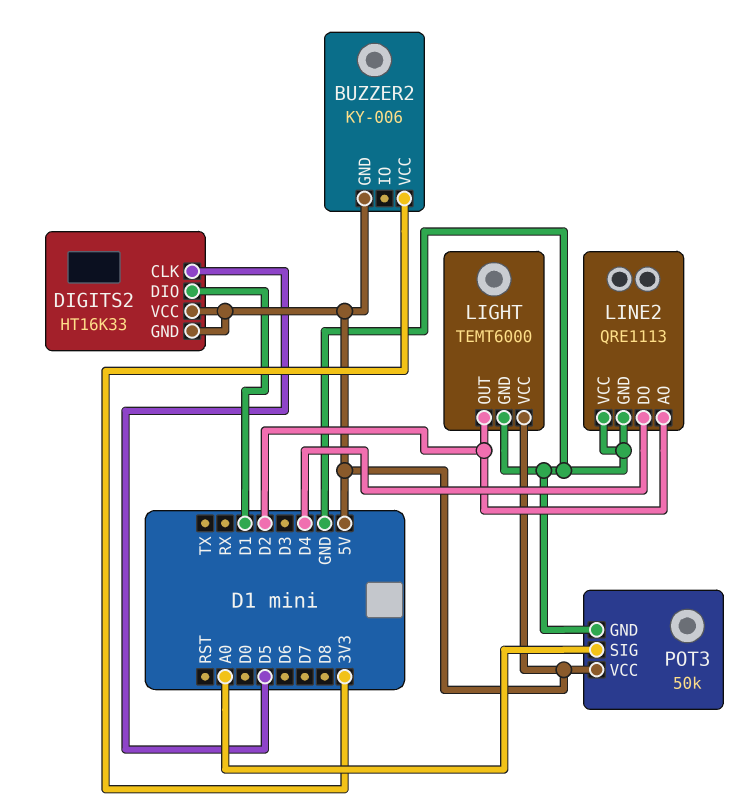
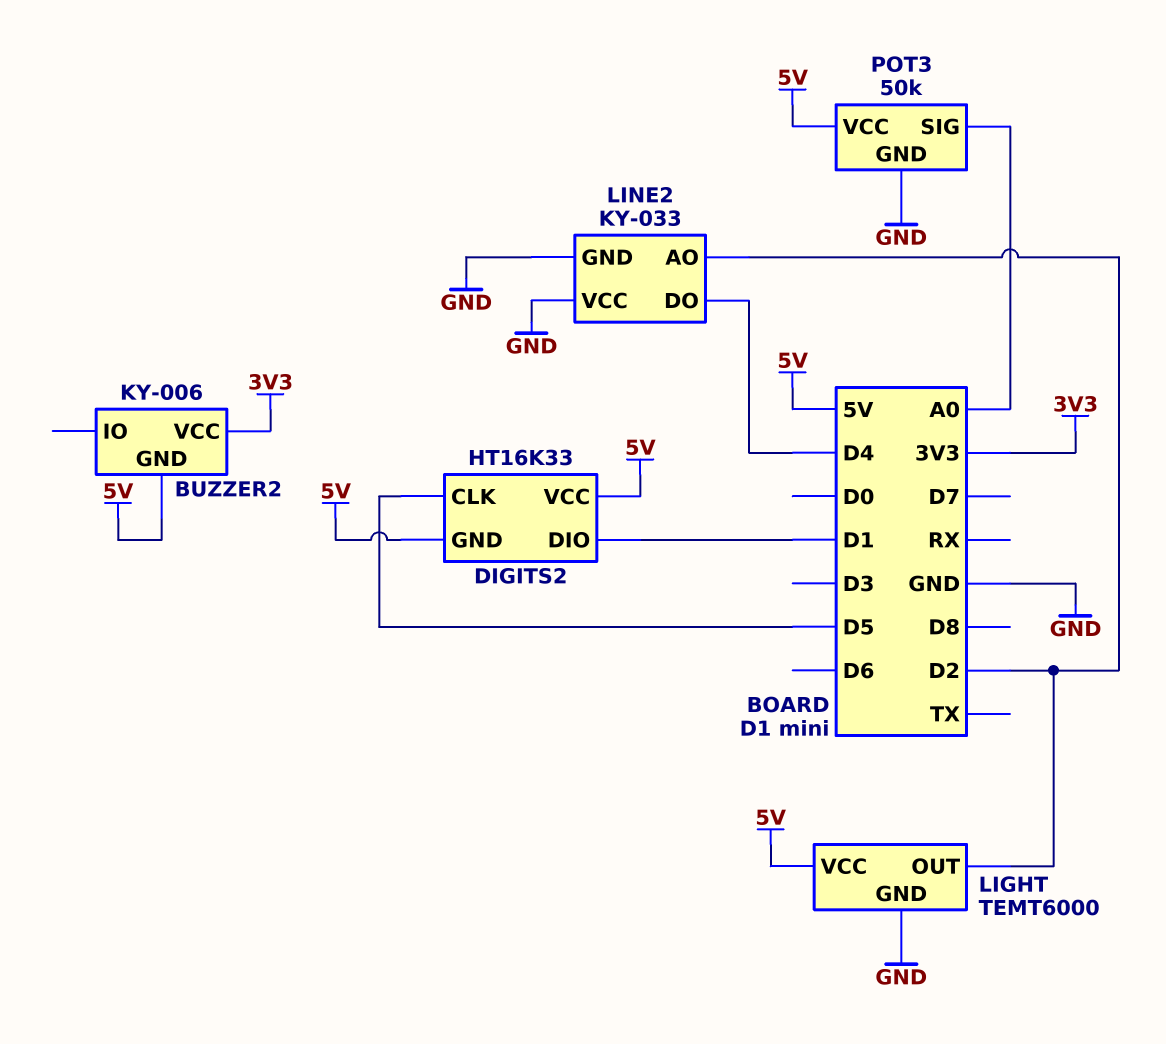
LINE2: QRE1113 -> KY-033

